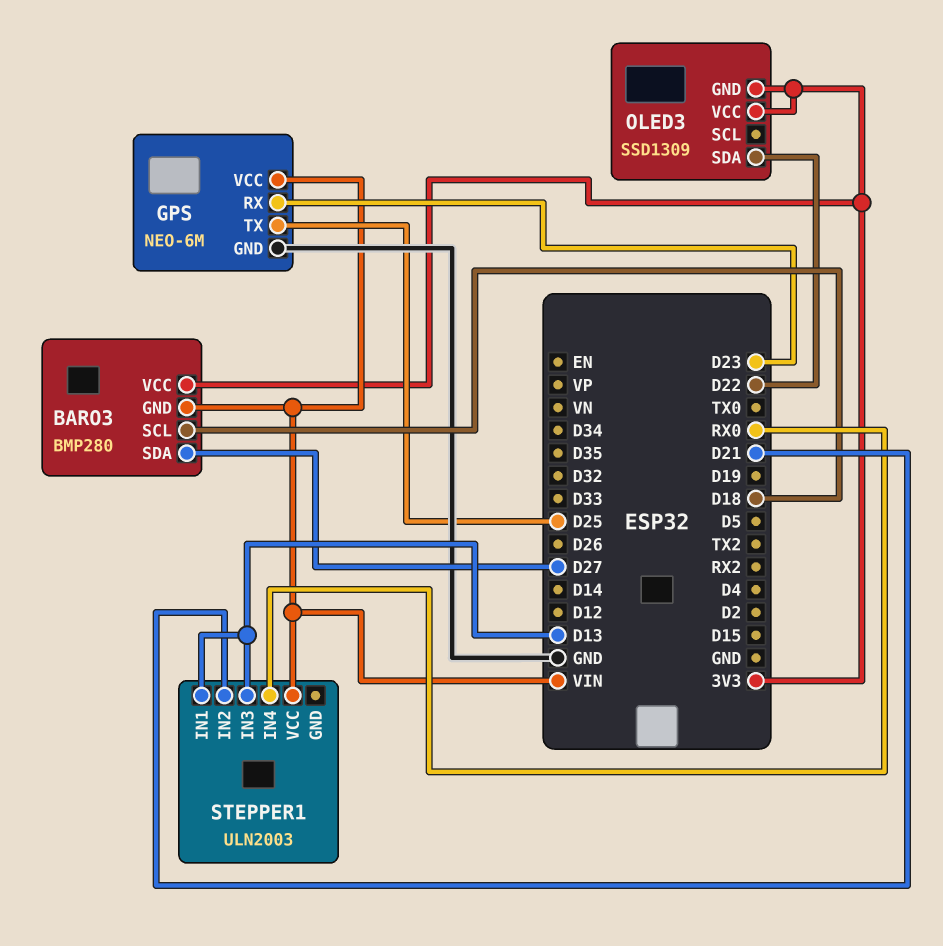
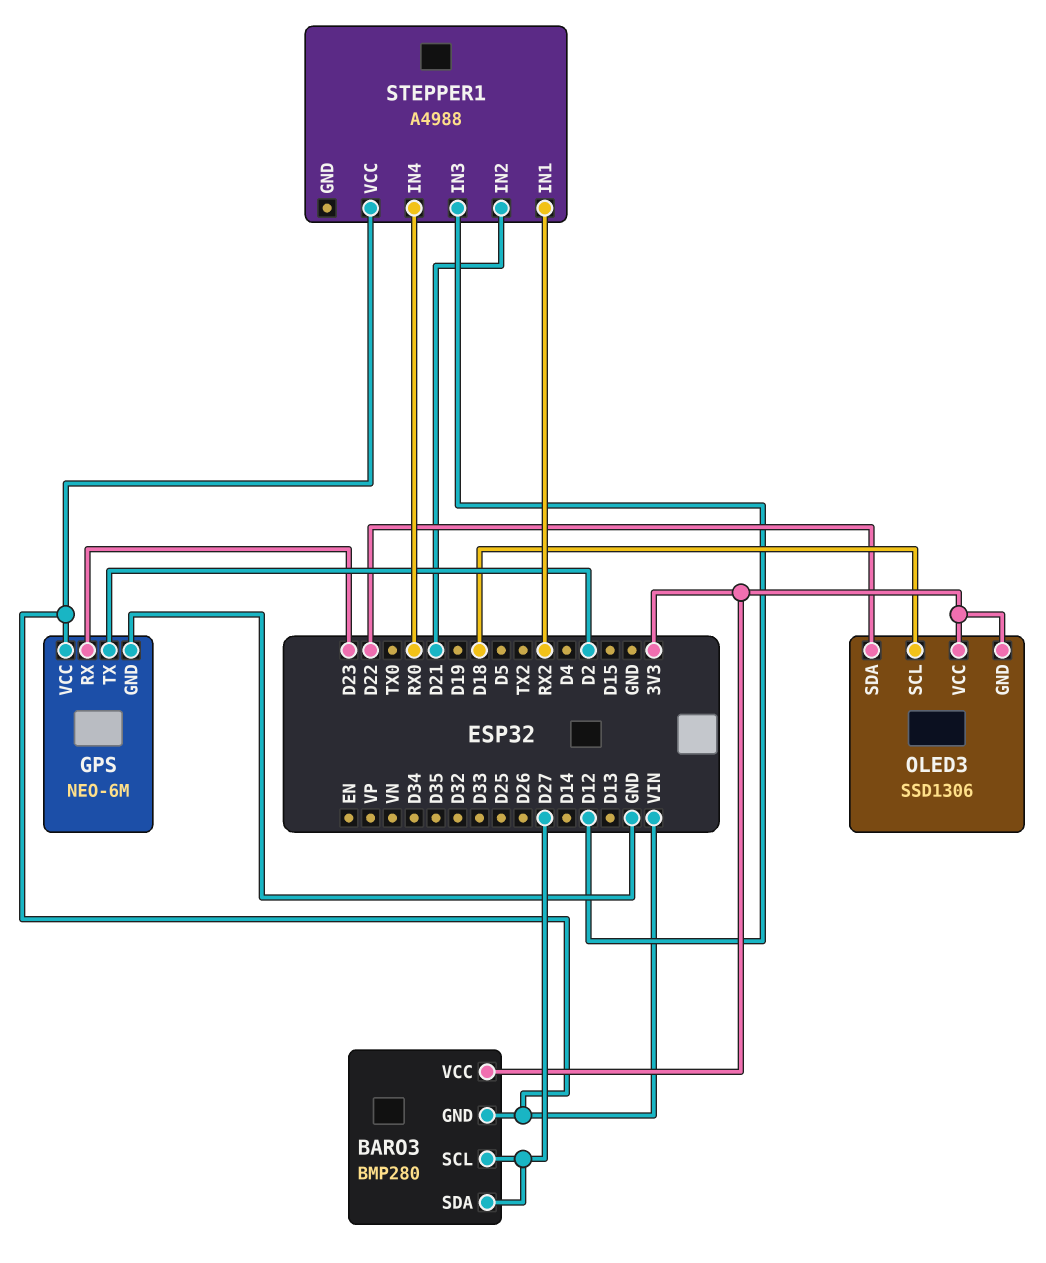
BARO3 pin SCL: D18 -> D27
GPS pin TX: D25 -> D2
OLED3: SSD1309 -> SSD1306
OLED3 pin SCL: none -> D18
STEPPER1: ULN2003 -> A4988
STEPPER1 pin IN1: D13 -> RX2
STEPPER1 pin IN3: D13 -> D12

